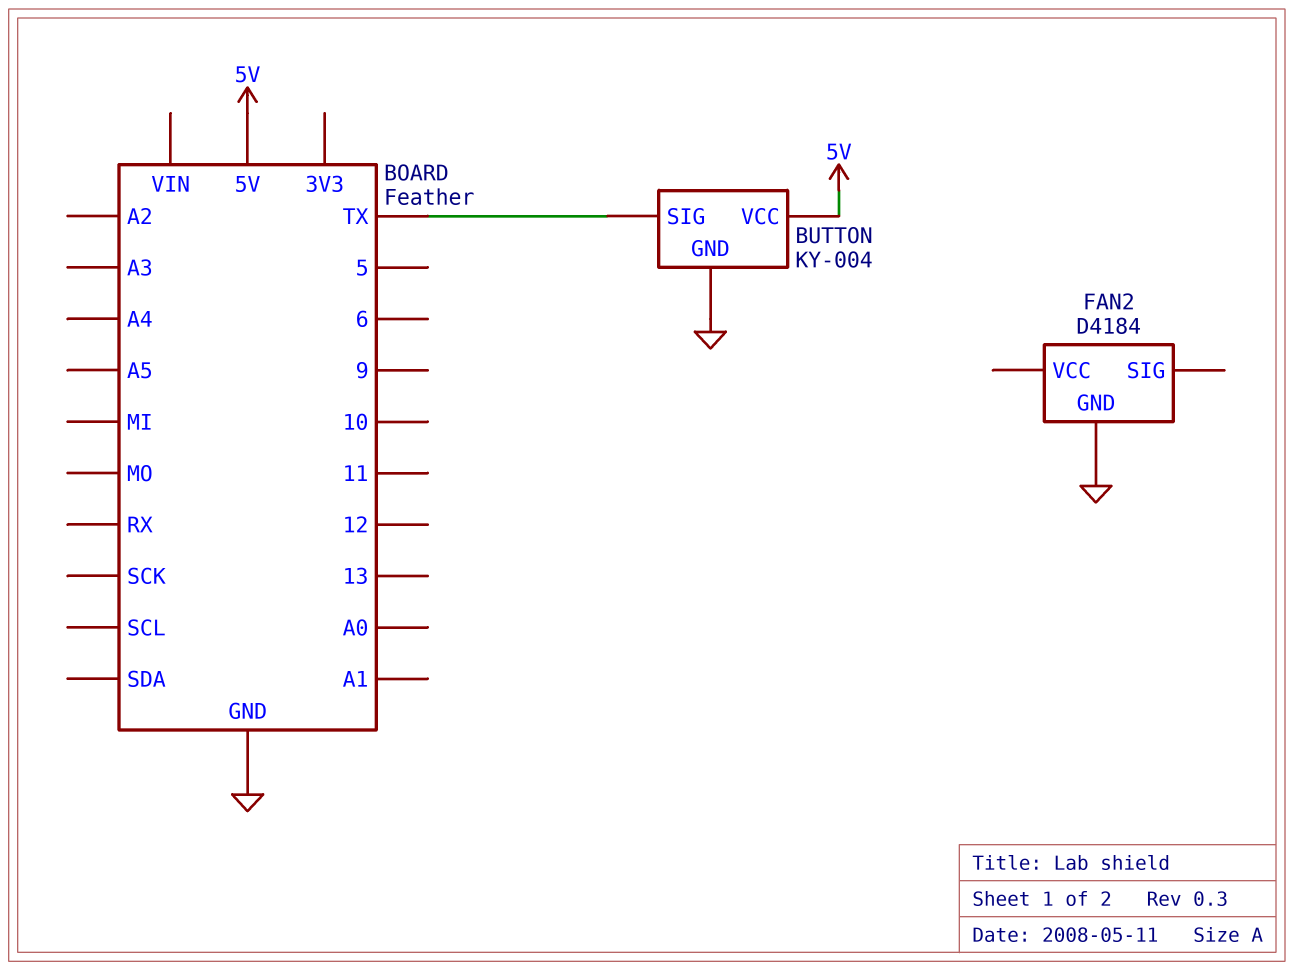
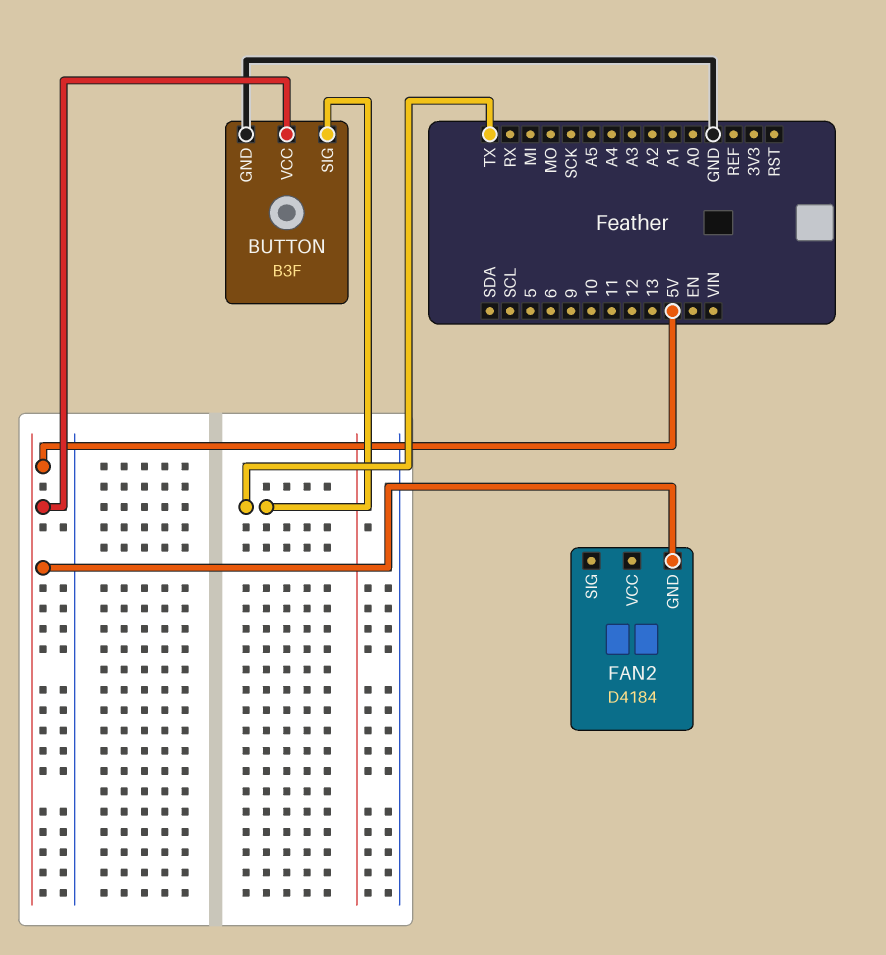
BUTTON: KY-004 -> B3F
FAN2 pin GND: GND -> 5V

